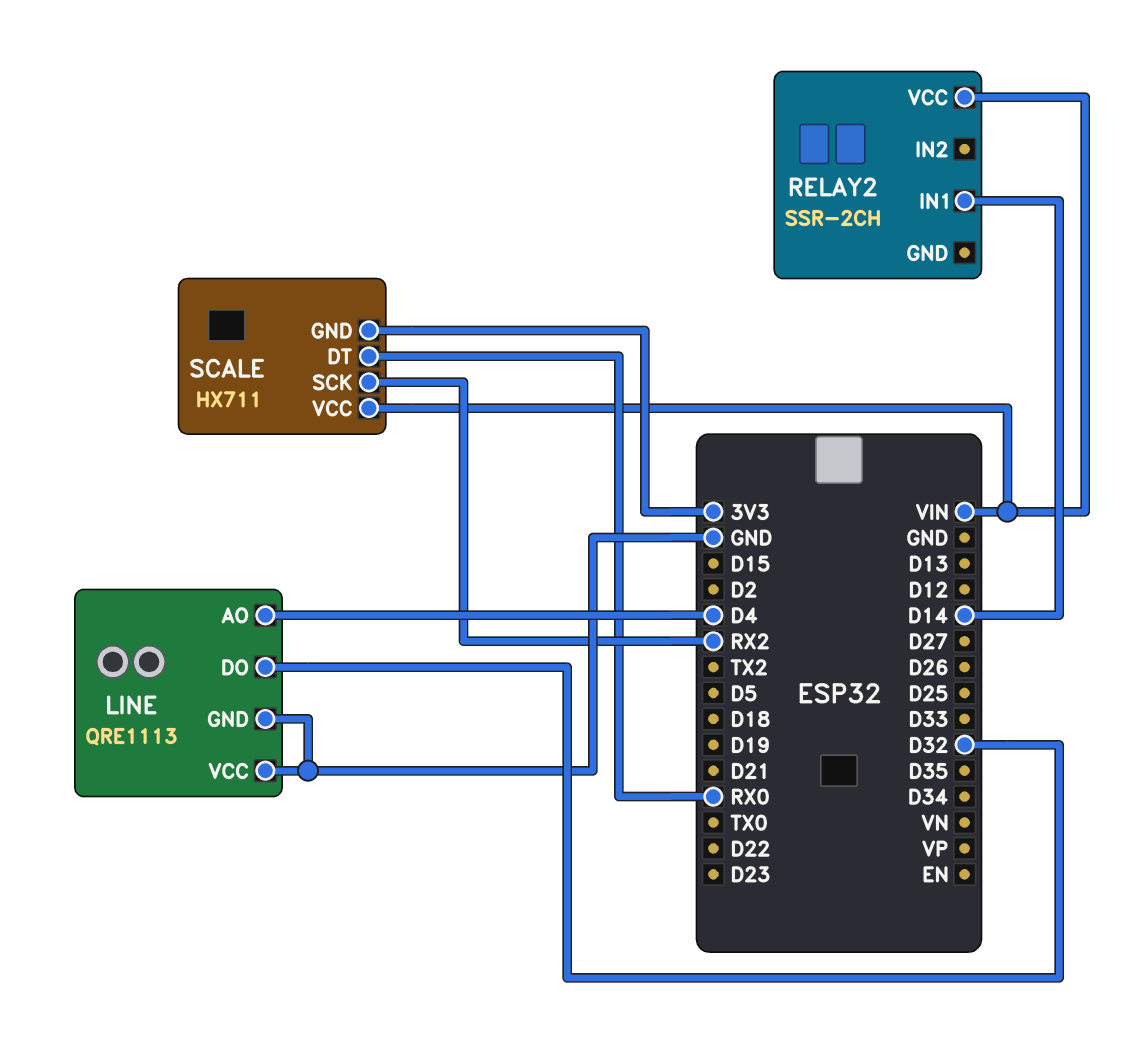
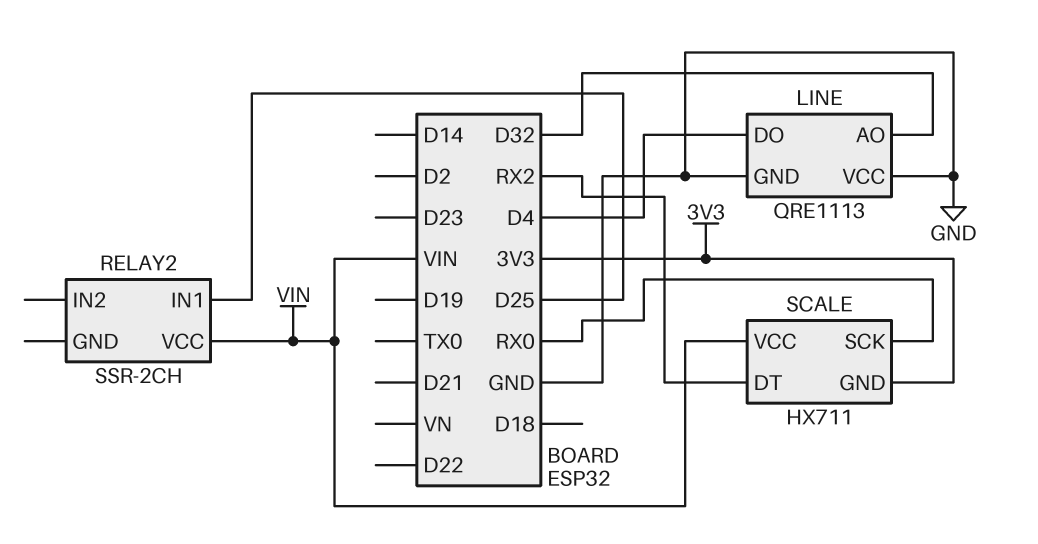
LINE pin AO: D4 -> D32
LINE pin DO: D32 -> D4
RELAY2 pin IN1: D14 -> D25
SCALE pin DT: RX0 -> RX2
SCALE pin SCK: RX2 -> RX0

